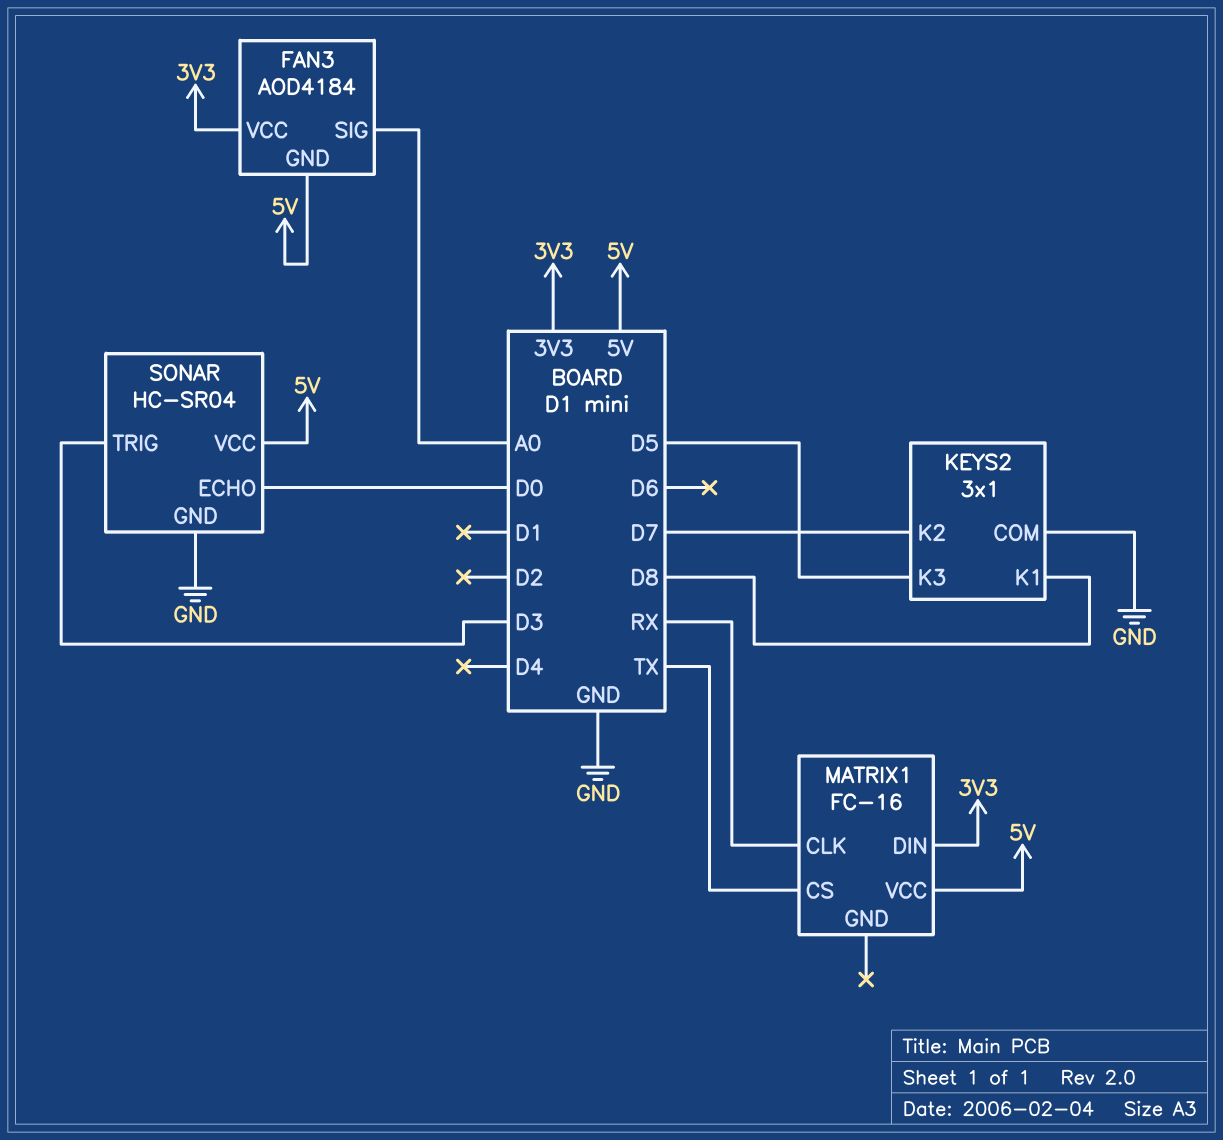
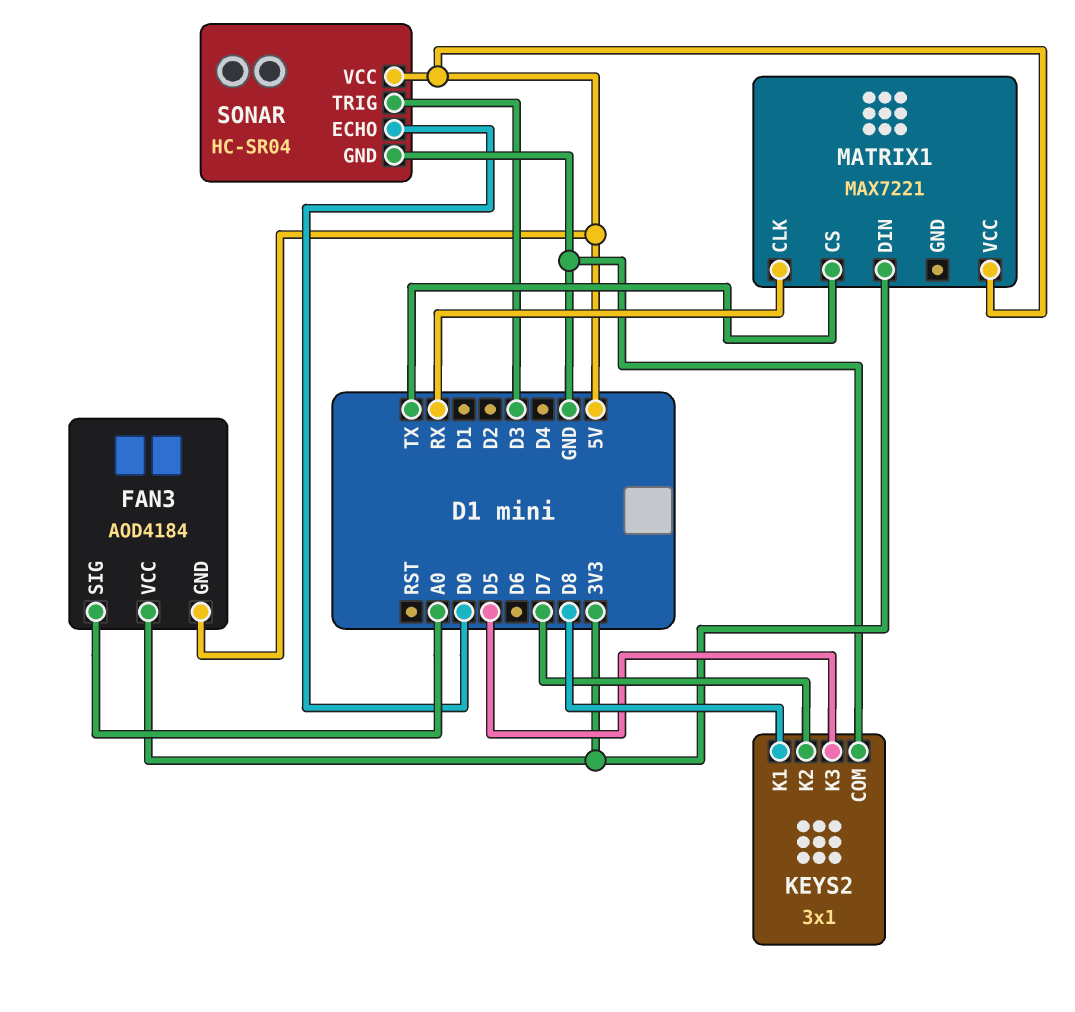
MATRIX1: FC-16 -> MAX7221

